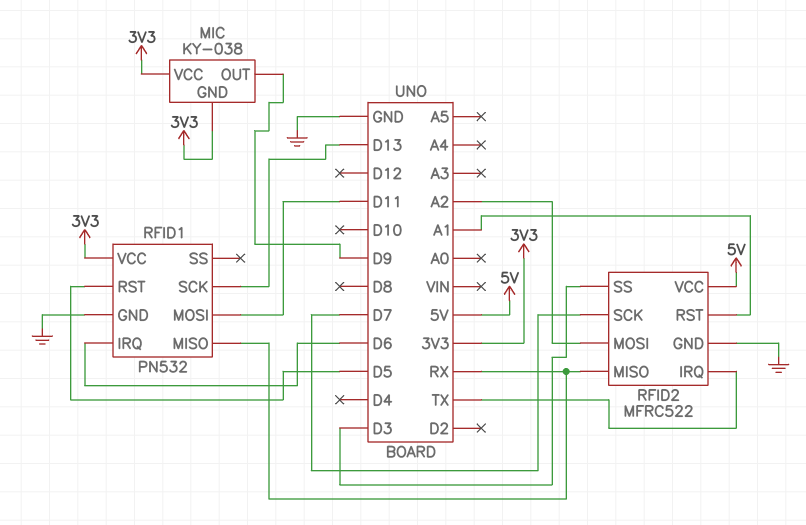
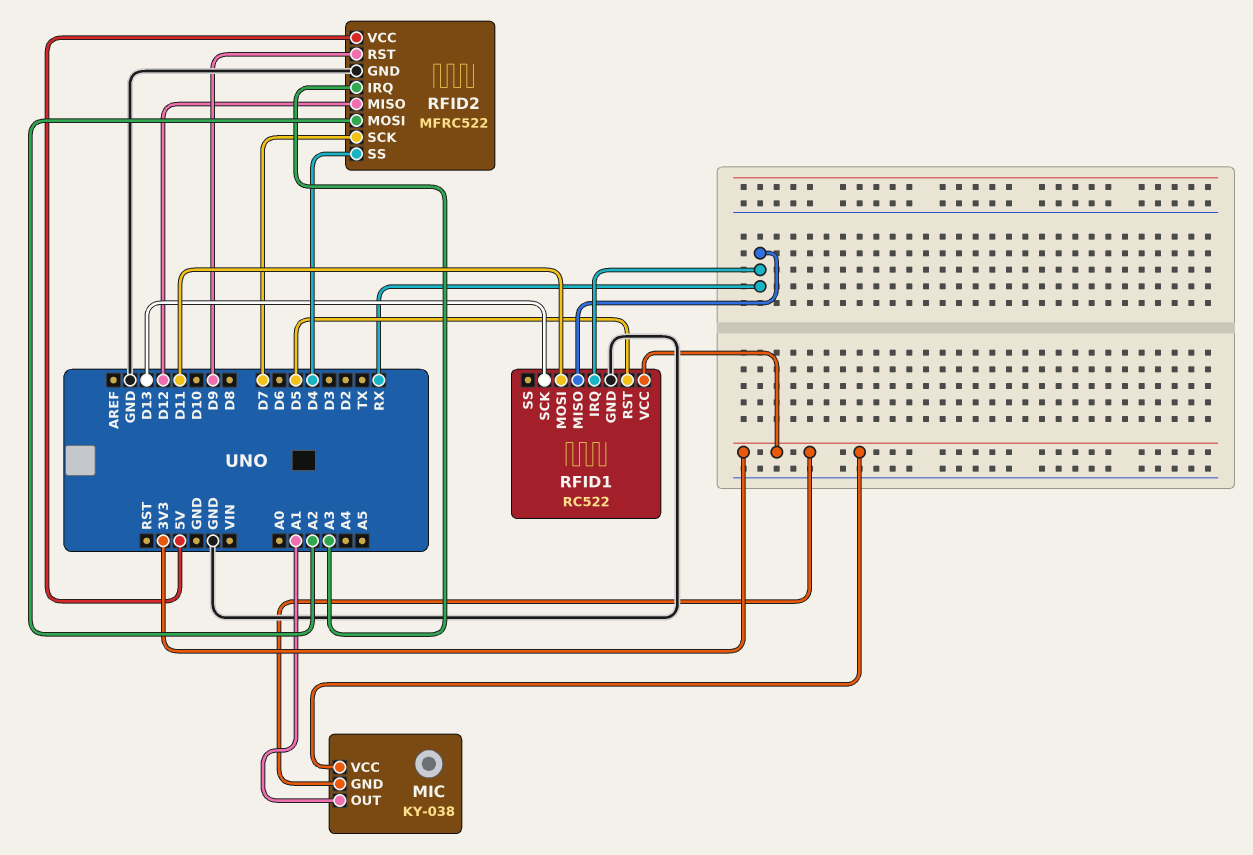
MIC pin OUT: D9 -> A1
RFID1: PN532 -> RC522
RFID1 pin IRQ: D6 -> RX
RFID2 pin IRQ: TX -> A3
RFID2 pin MISO: RX -> D12
RFID2 pin RST: A1 -> D9
RFID2 pin SS: D3 -> D4

